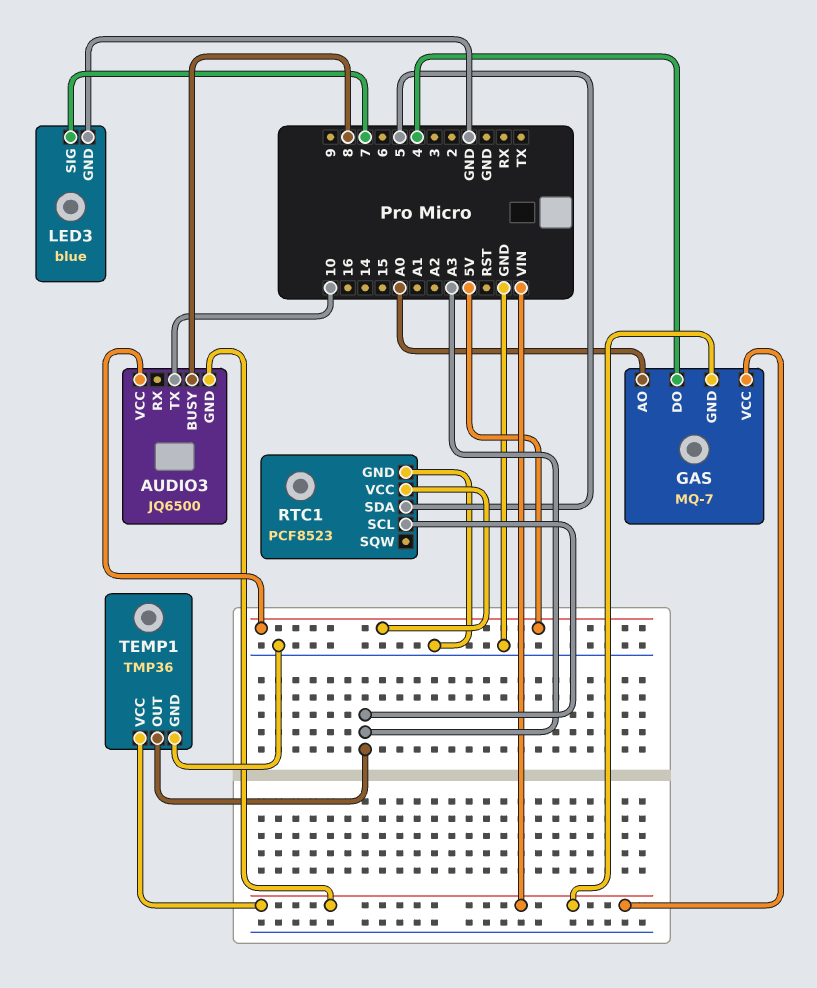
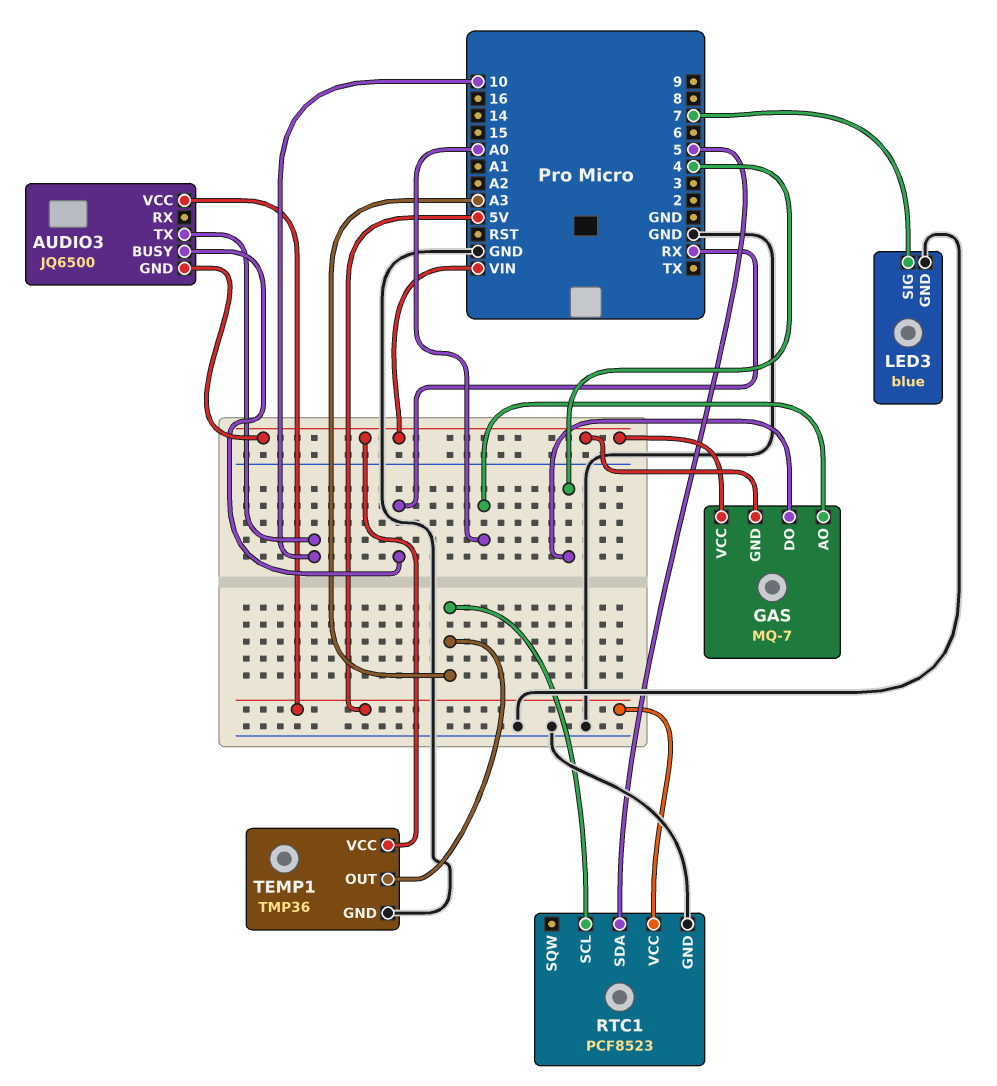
AUDIO3 pin BUSY: 8 -> RX

